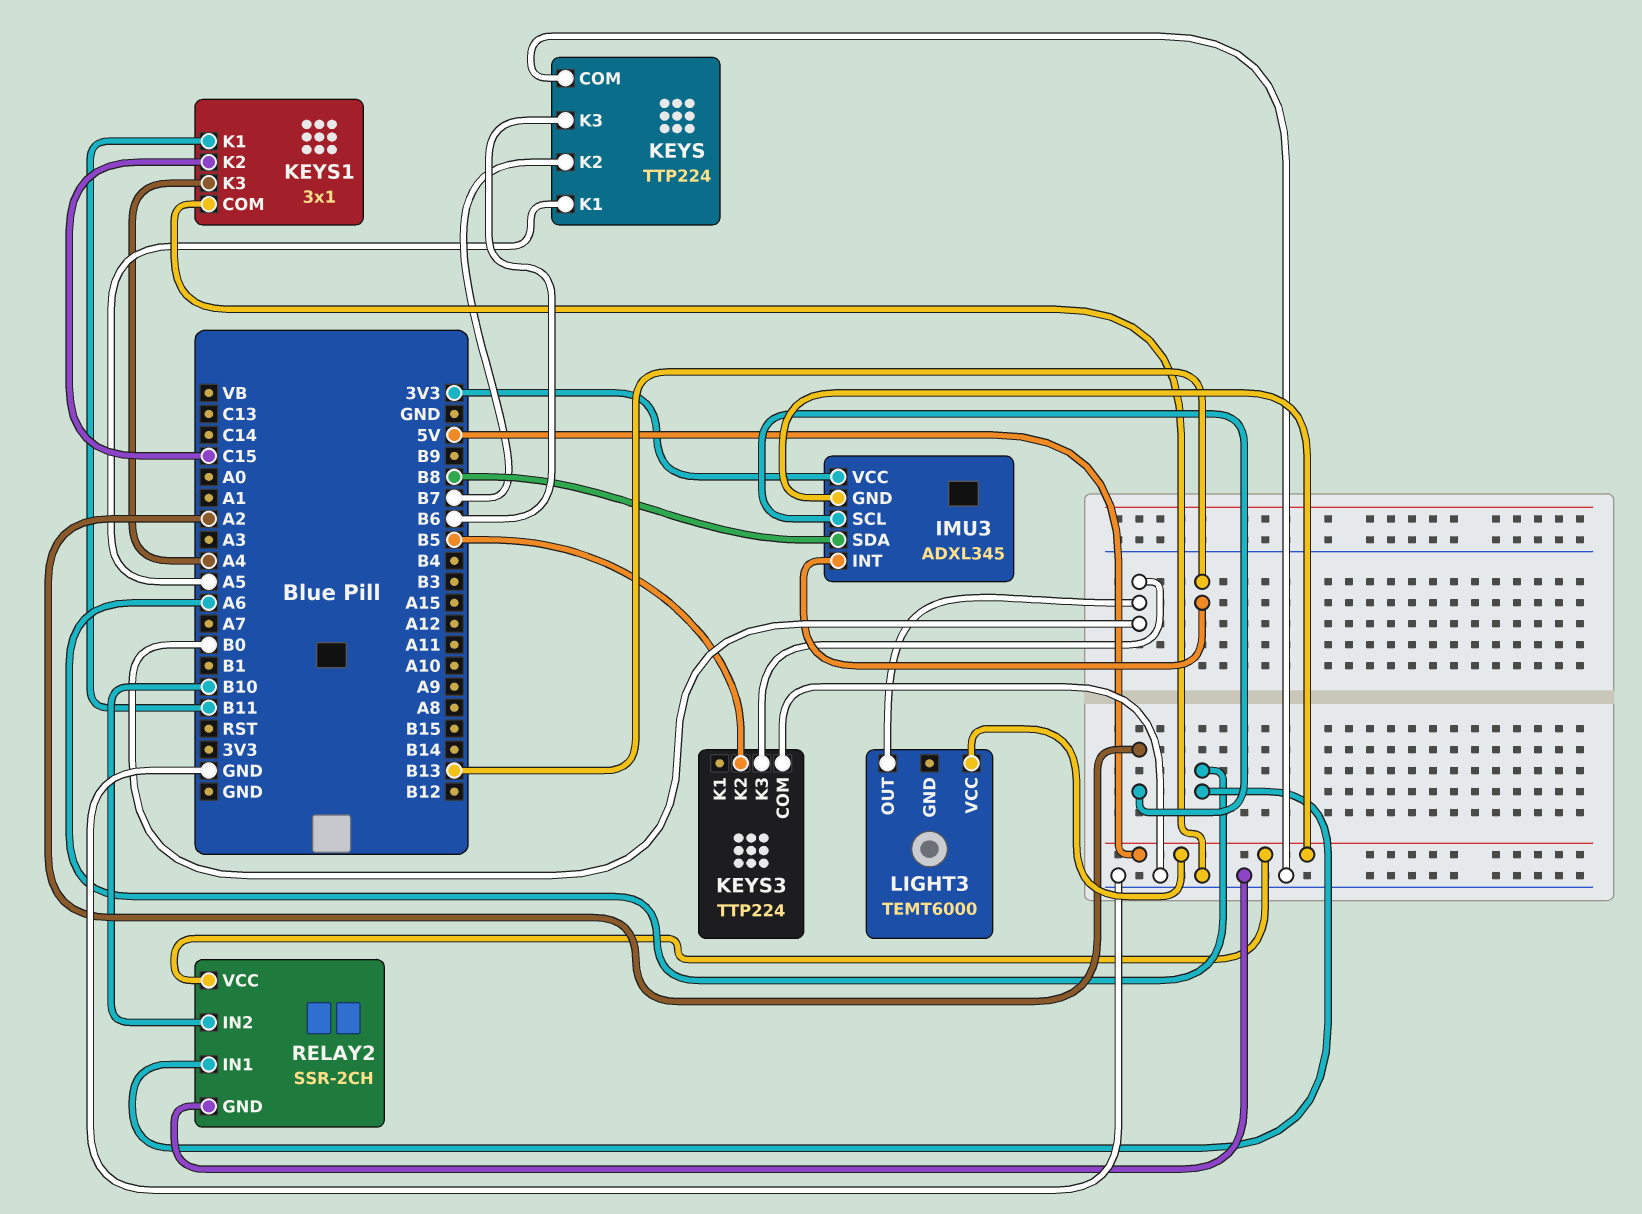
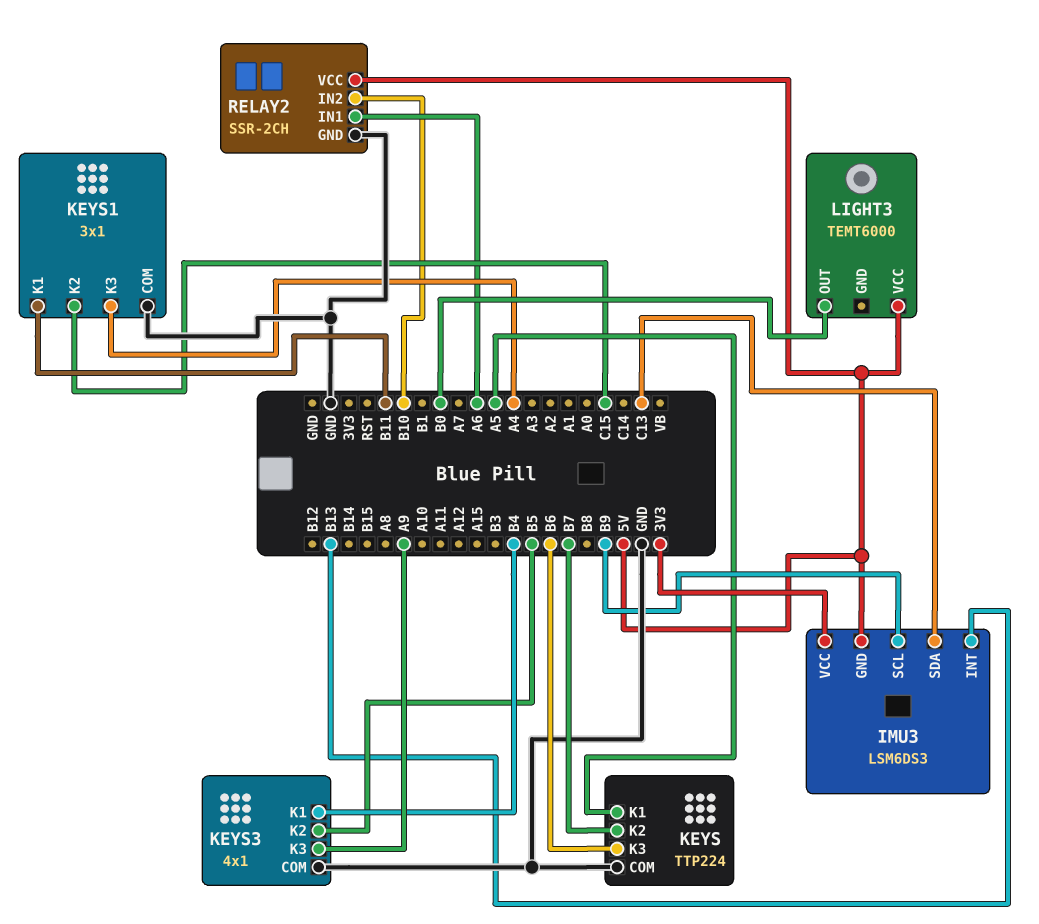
IMU3: ADXL345 -> LSM6DS3
IMU3 pin SCL: A2 -> B9
IMU3 pin SDA: B8 -> C13
KEYS3: TTP224 -> 4x1
KEYS3 pin K1: none -> B4
KEYS3 pin K3: B0 -> A9

